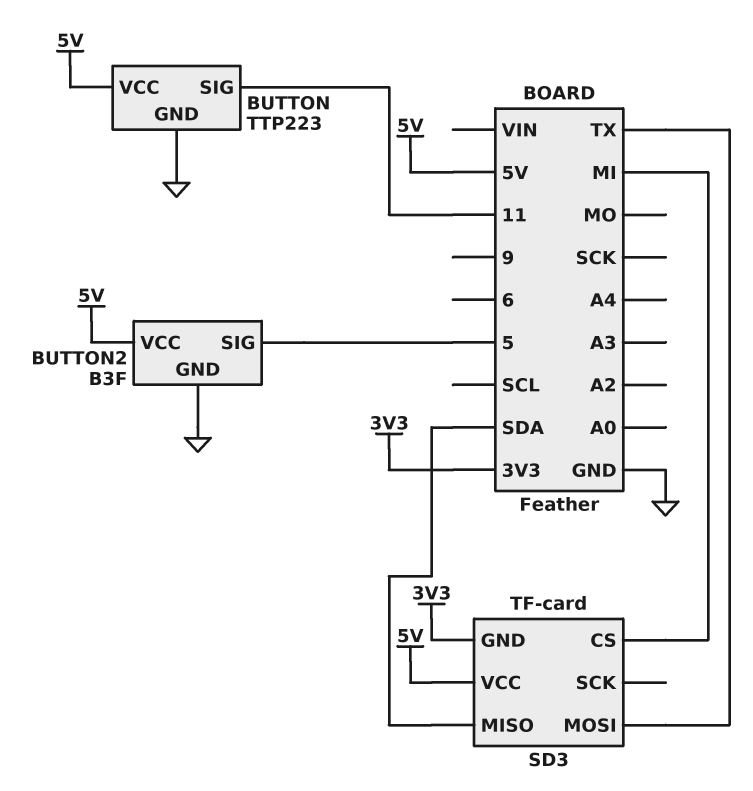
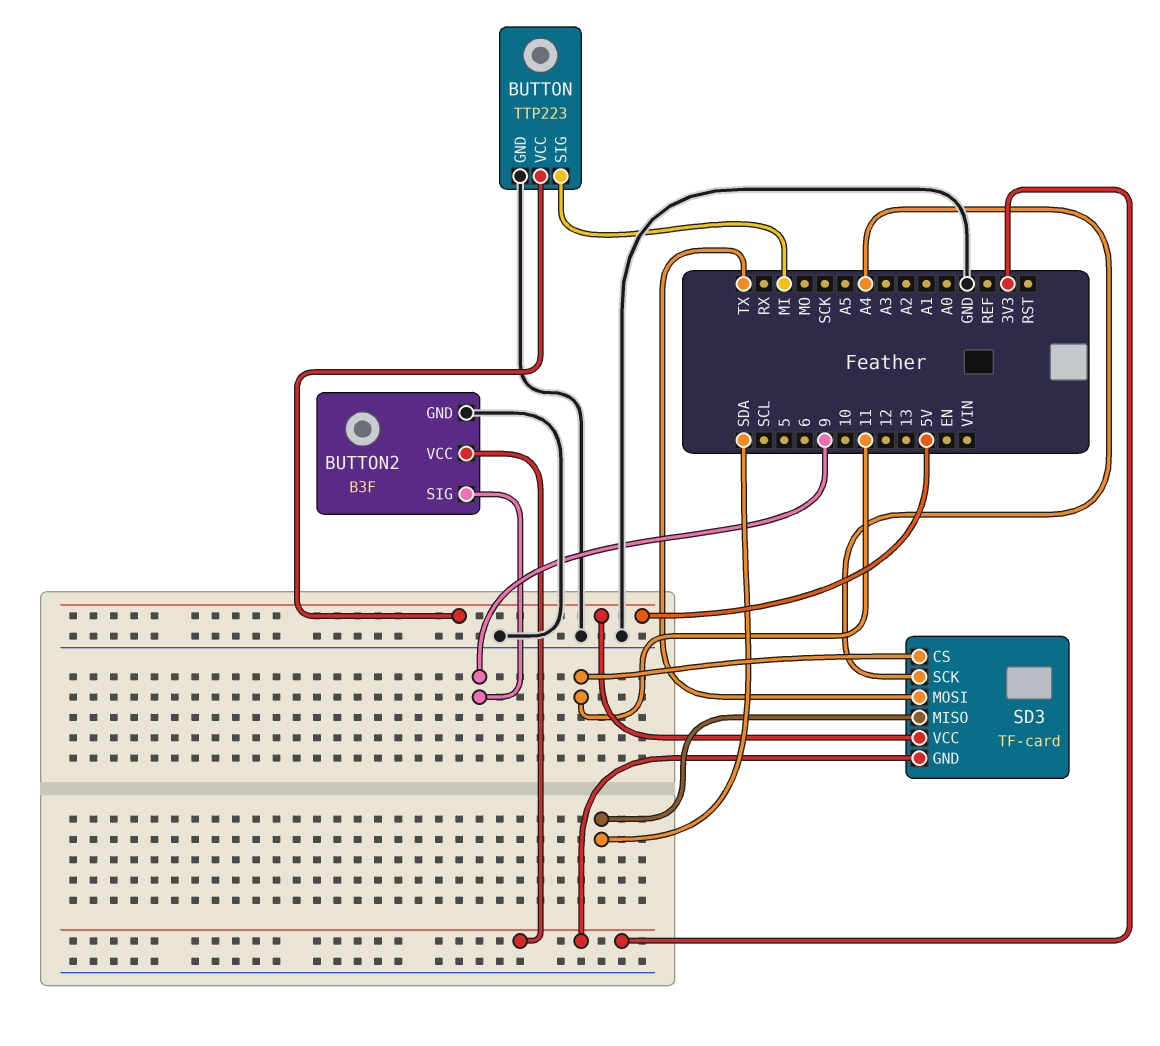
BUTTON pin SIG: 11 -> MI
BUTTON2 pin SIG: 5 -> 9
BUTTON2 pin VCC: 5V -> 3V3
SD3 pin CS: MI -> 11
SD3 pin SCK: none -> A4

